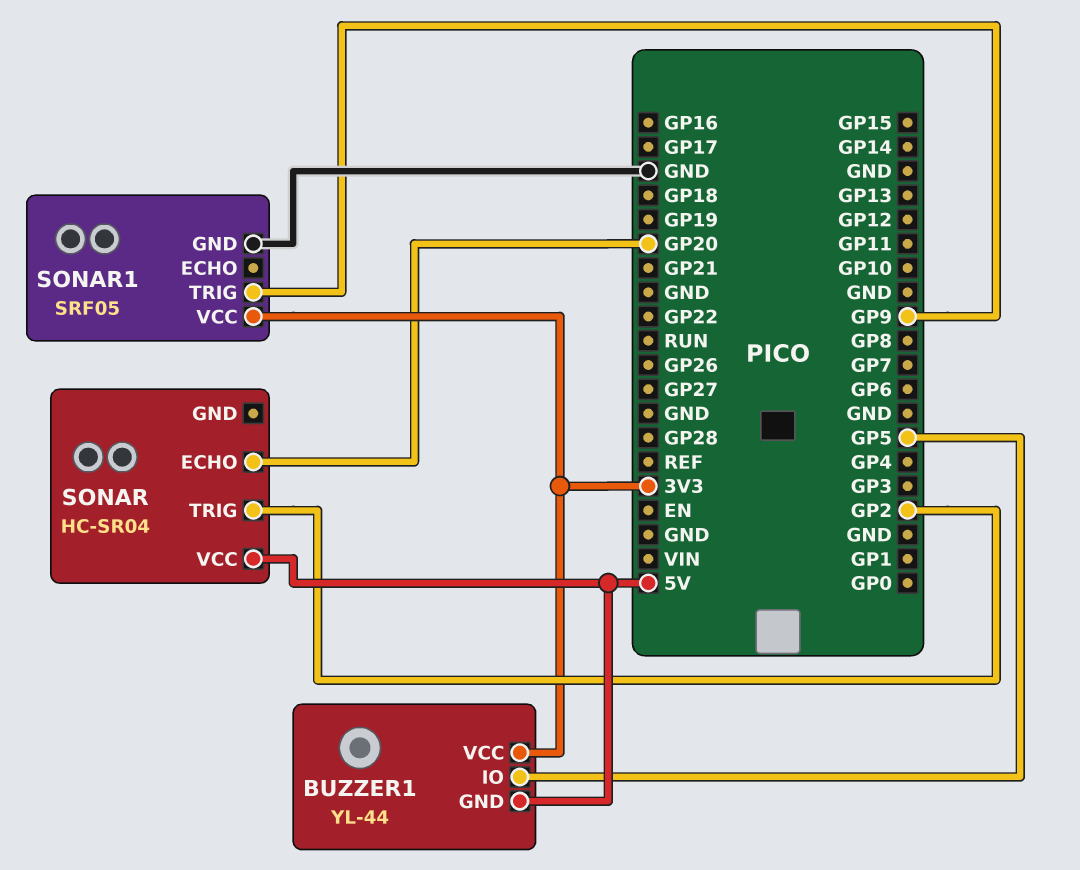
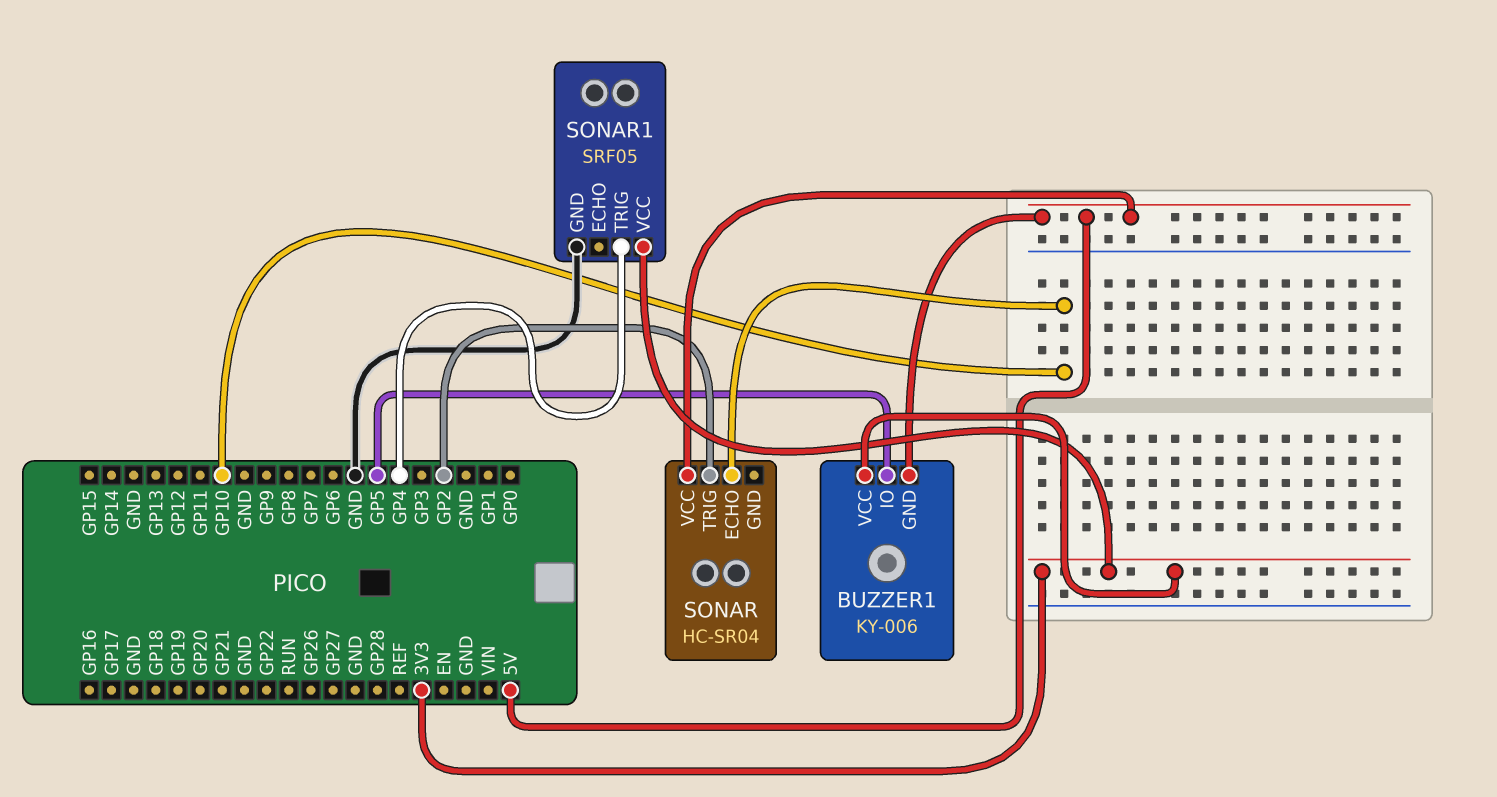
BUZZER1: YL-44 -> KY-006
SONAR pin ECHO: GP20 -> GP10
SONAR1 pin TRIG: GP9 -> GP4

